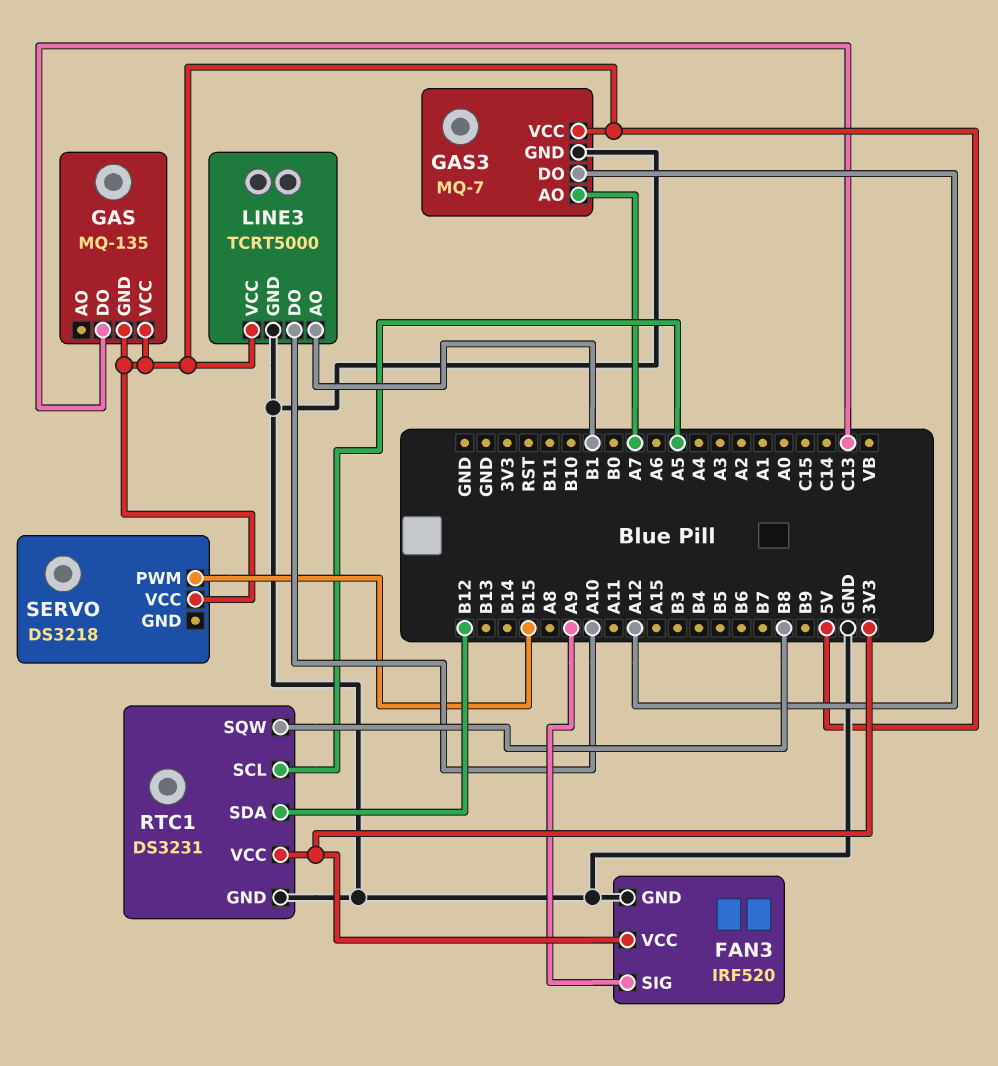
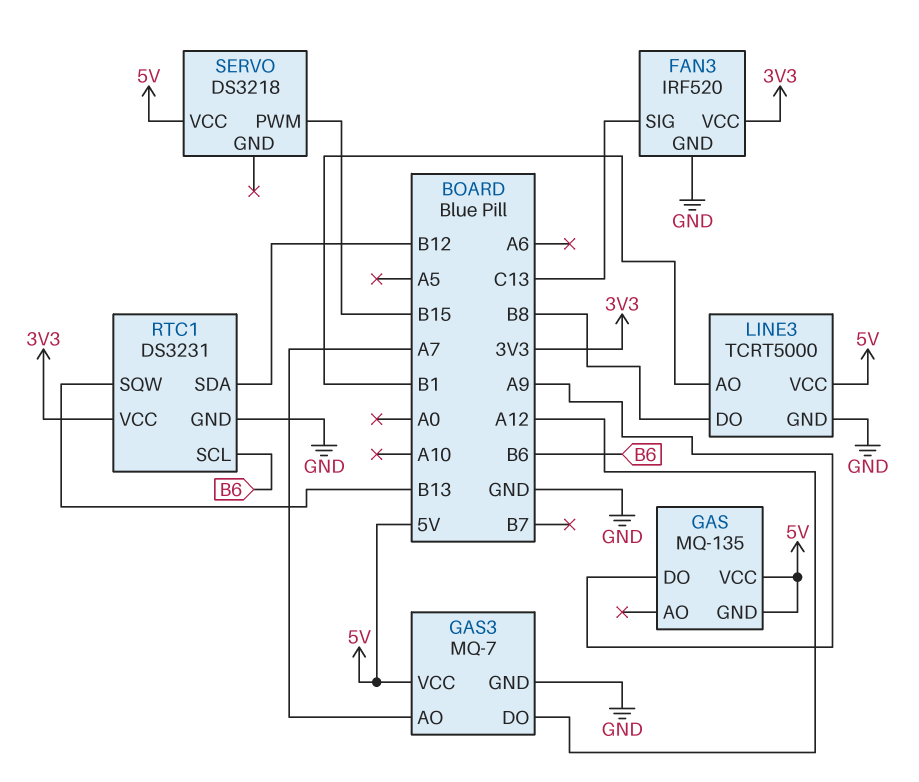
FAN3 pin SIG: A9 -> C13
GAS pin DO: C13 -> A9
LINE3 pin DO: A10 -> B8
RTC1 pin SCL: A5 -> B6
RTC1 pin SQW: B8 -> B13

